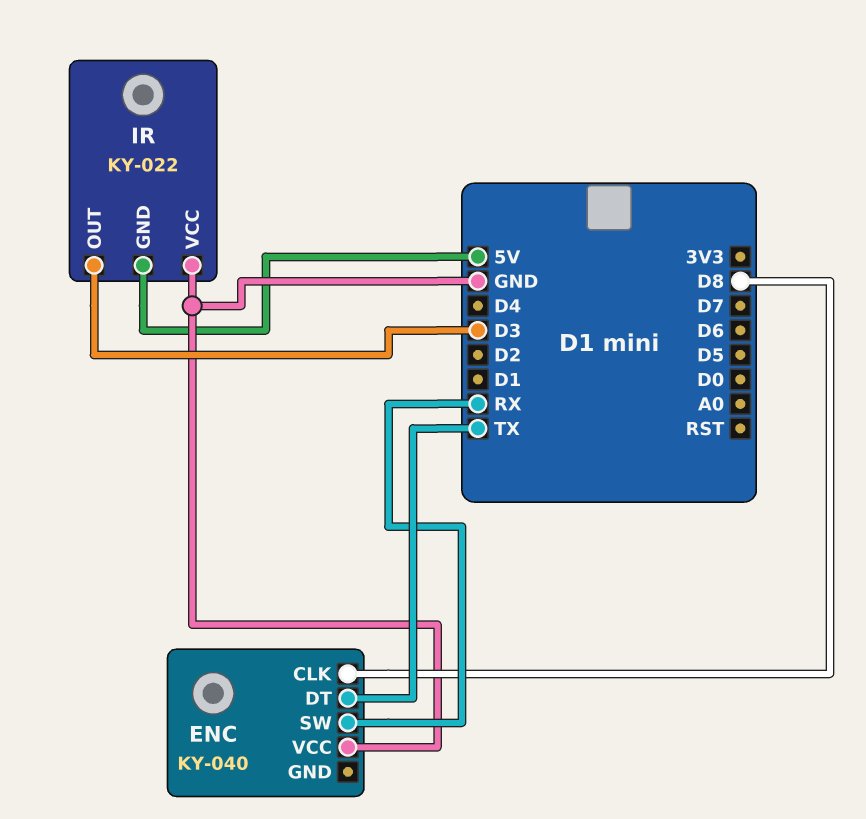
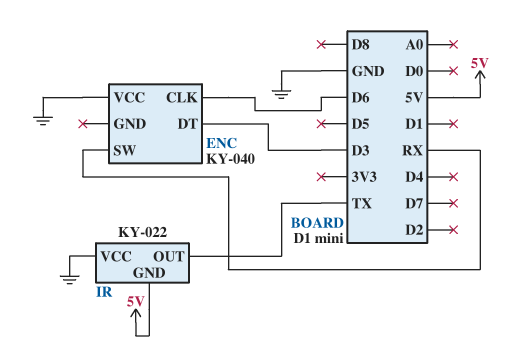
ENC pin CLK: D8 -> D6
ENC pin DT: TX -> D3
IR pin OUT: D3 -> TX

